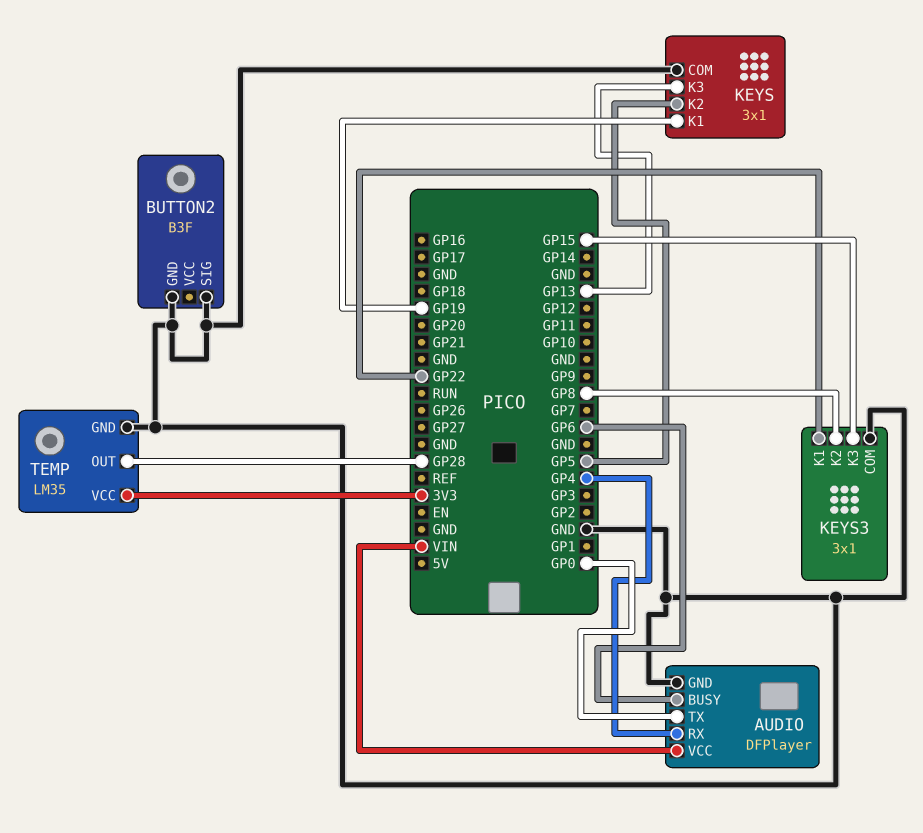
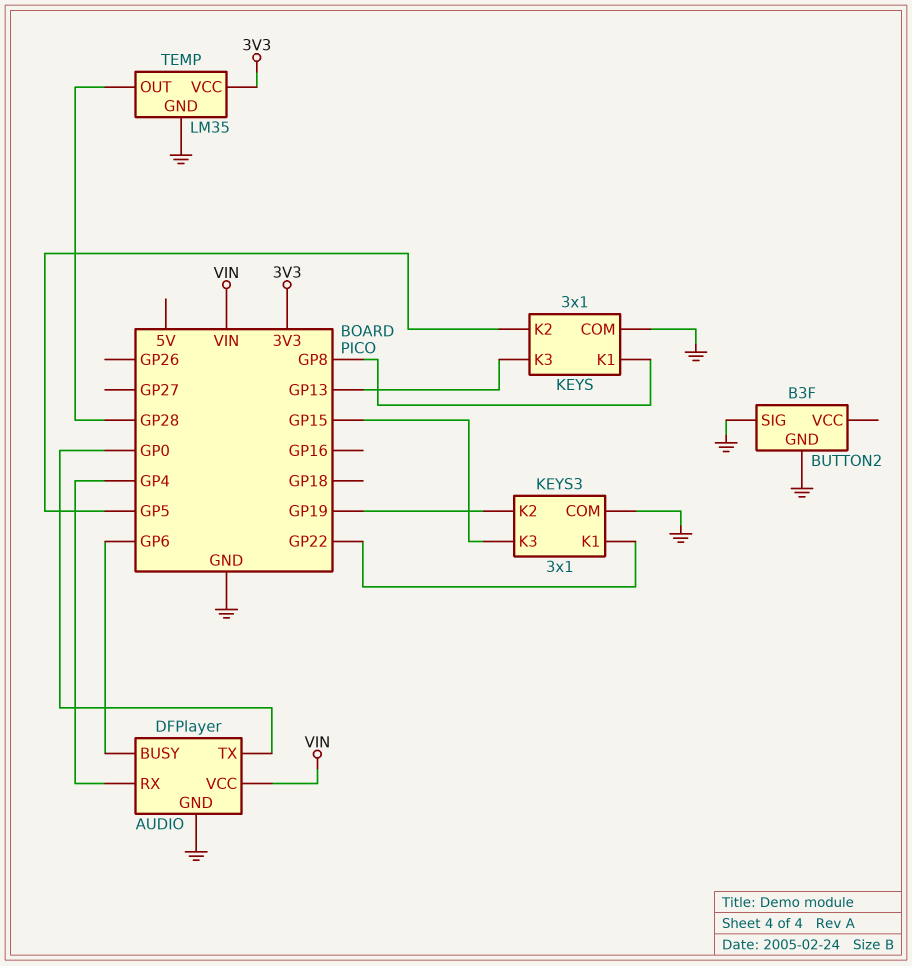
KEYS pin K1: GP19 -> GP8
KEYS3 pin K2: GP8 -> GP19

